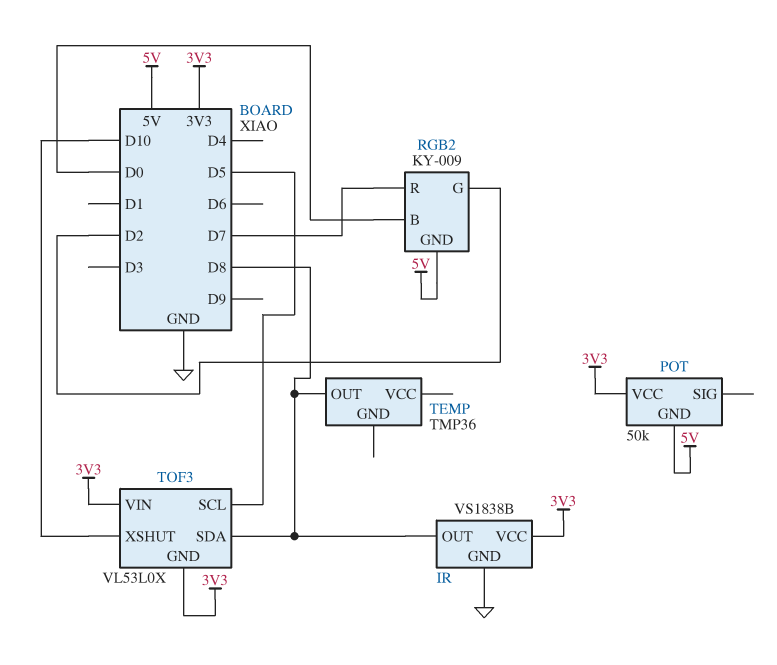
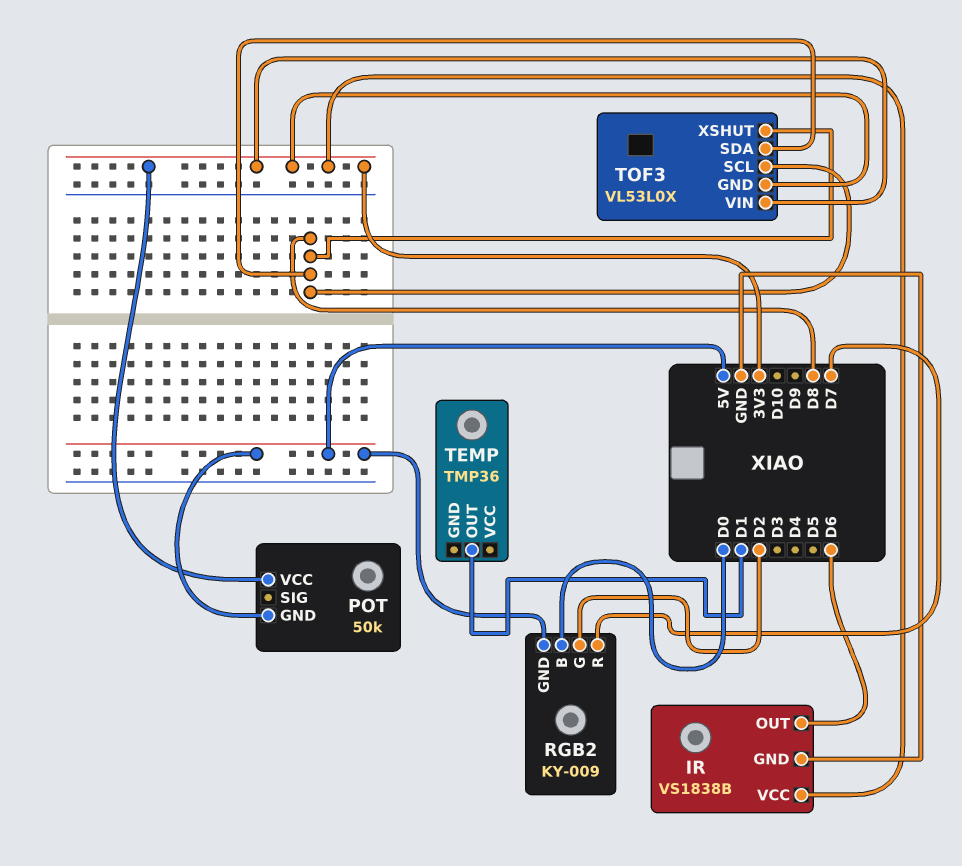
IR pin OUT: D8 -> D6
TEMP pin OUT: D8 -> D1
TOF3 pin SCL: D5 -> D8
TOF3 pin XSHUT: D10 -> D8

